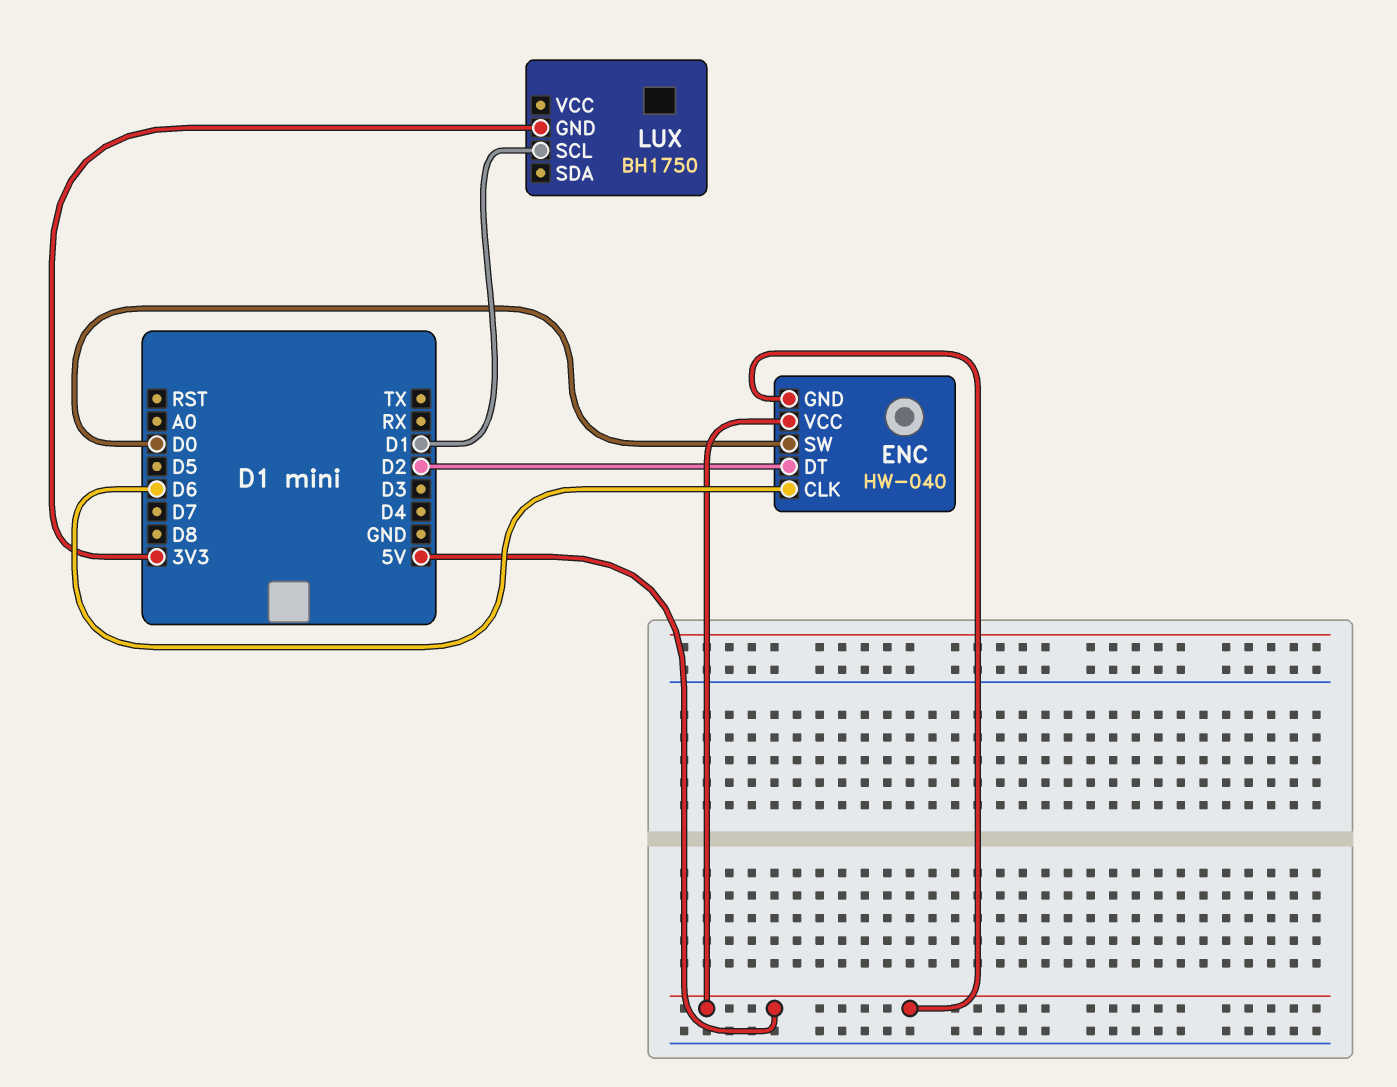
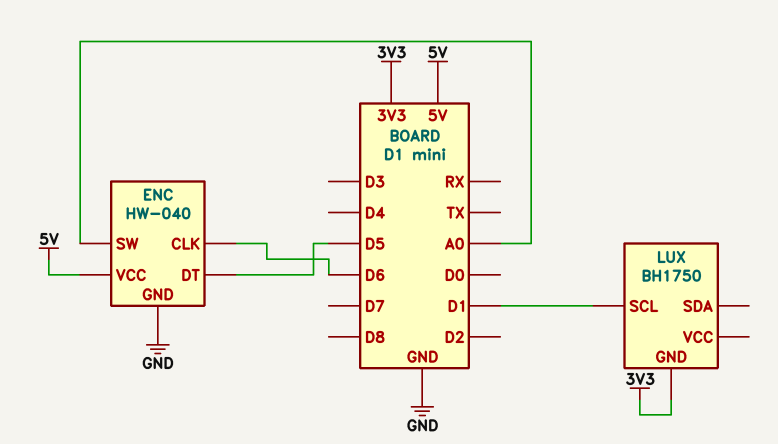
ENC pin DT: D2 -> D5
ENC pin GND: 5V -> GND
ENC pin SW: D0 -> A0

